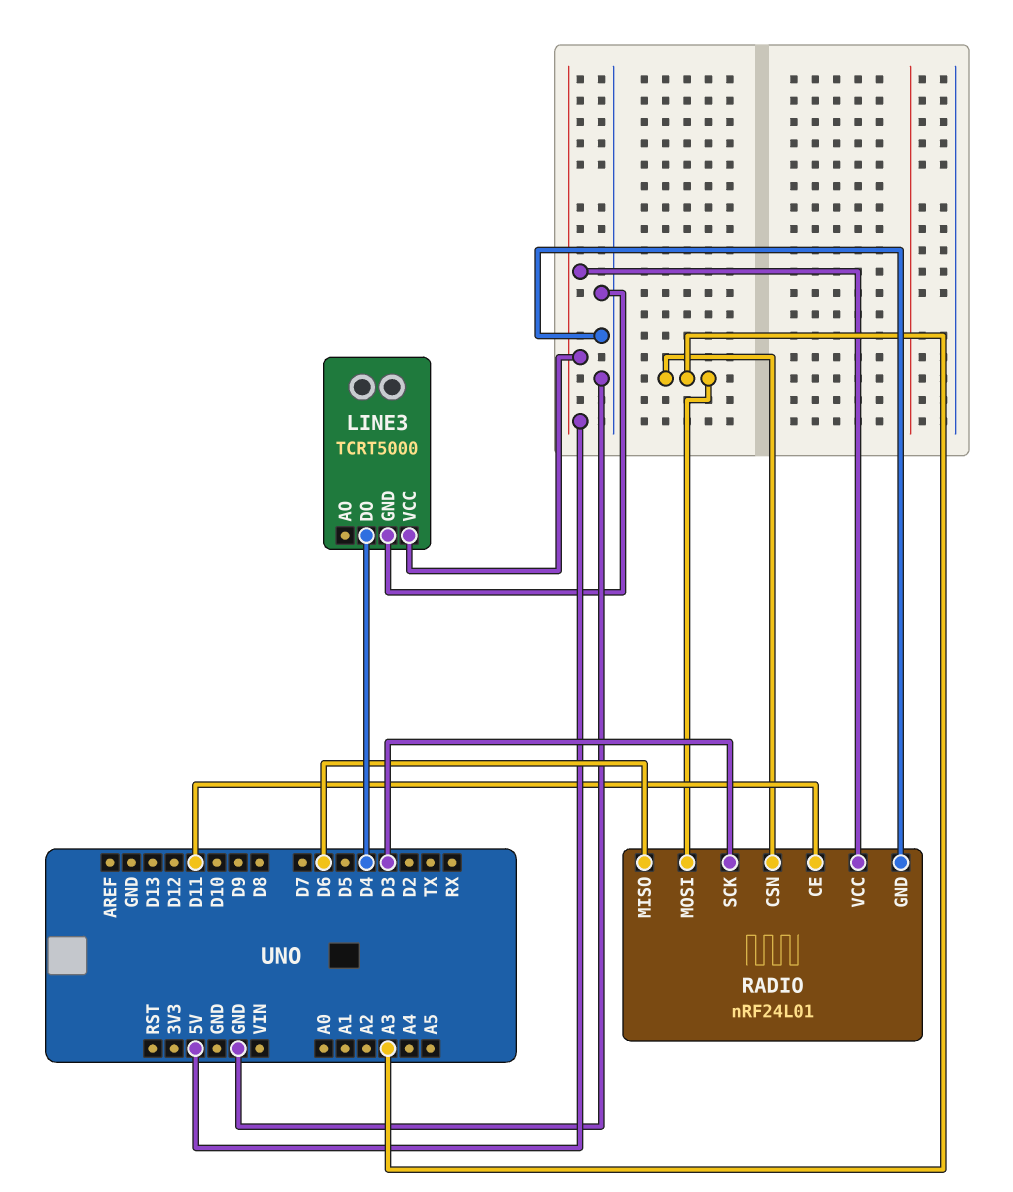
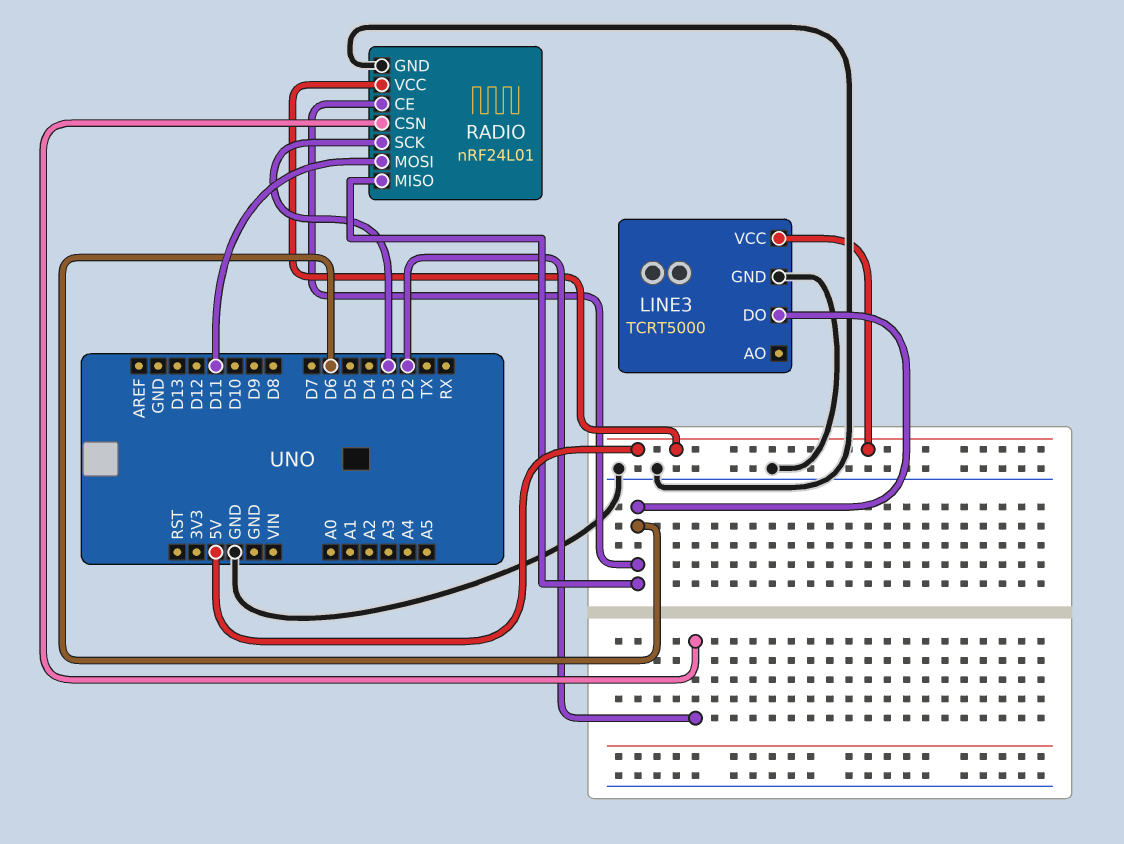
LINE3 pin DO: D4 -> D6
RADIO pin CE: D11 -> D6
RADIO pin CSN: A3 -> D2
RADIO pin MOSI: A3 -> D11

